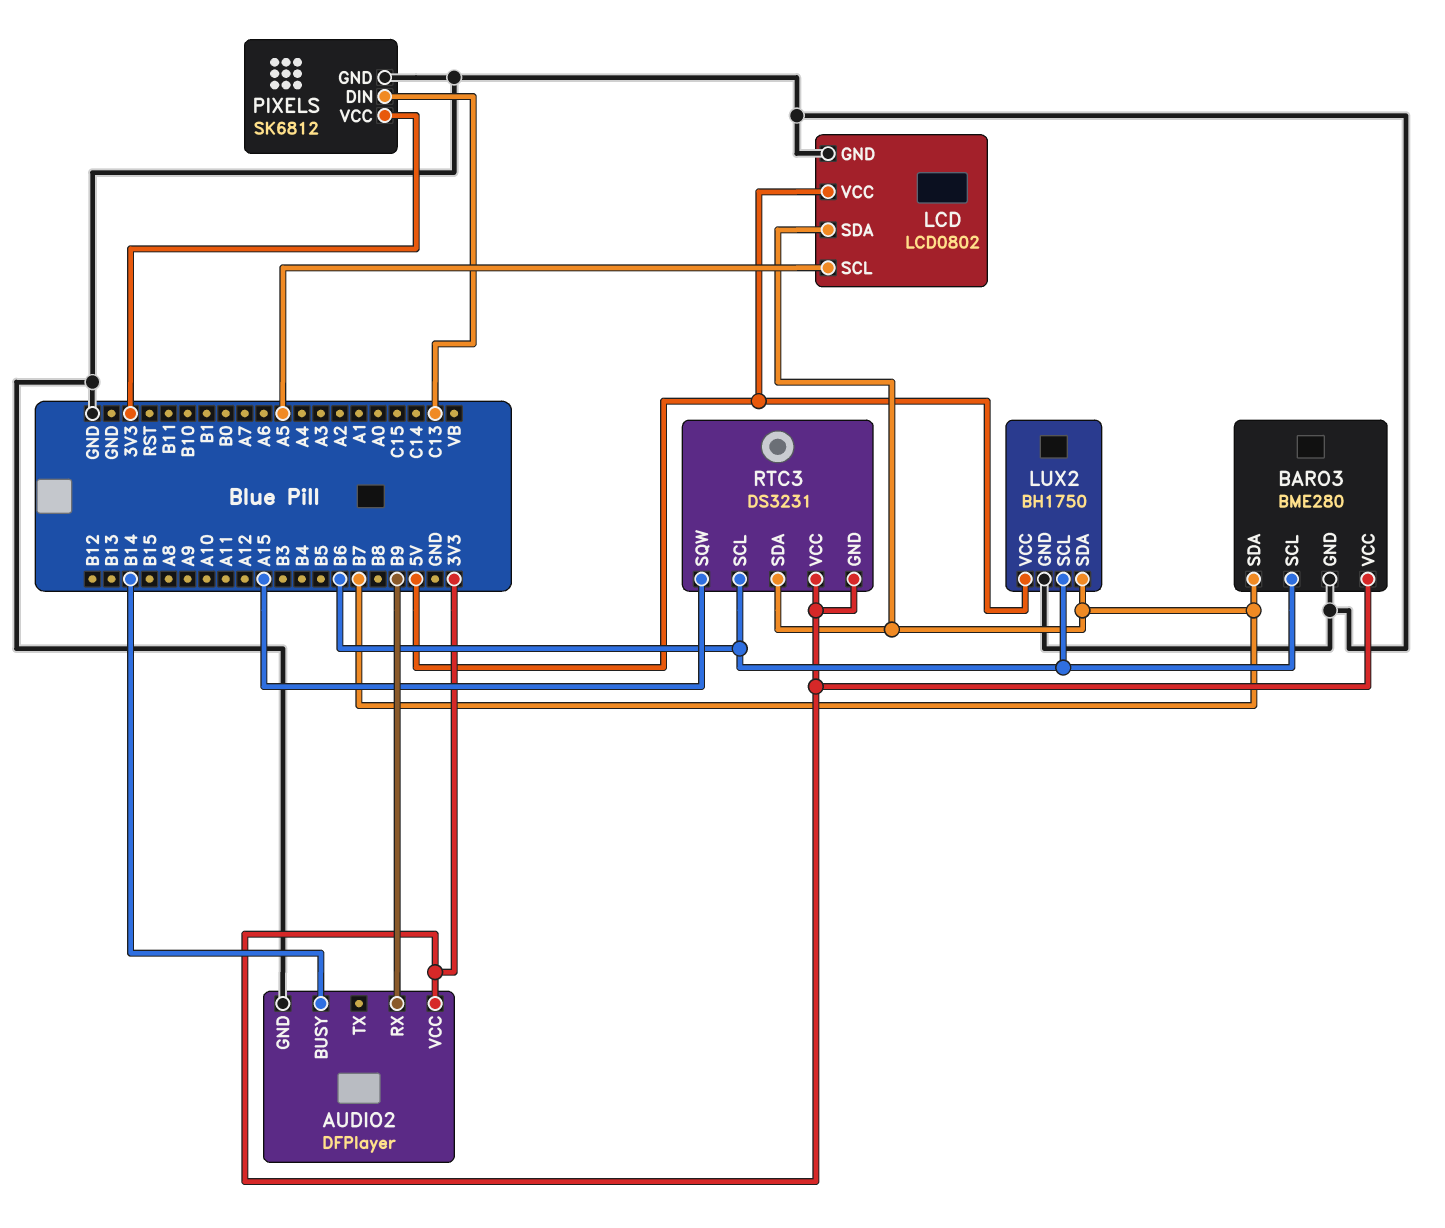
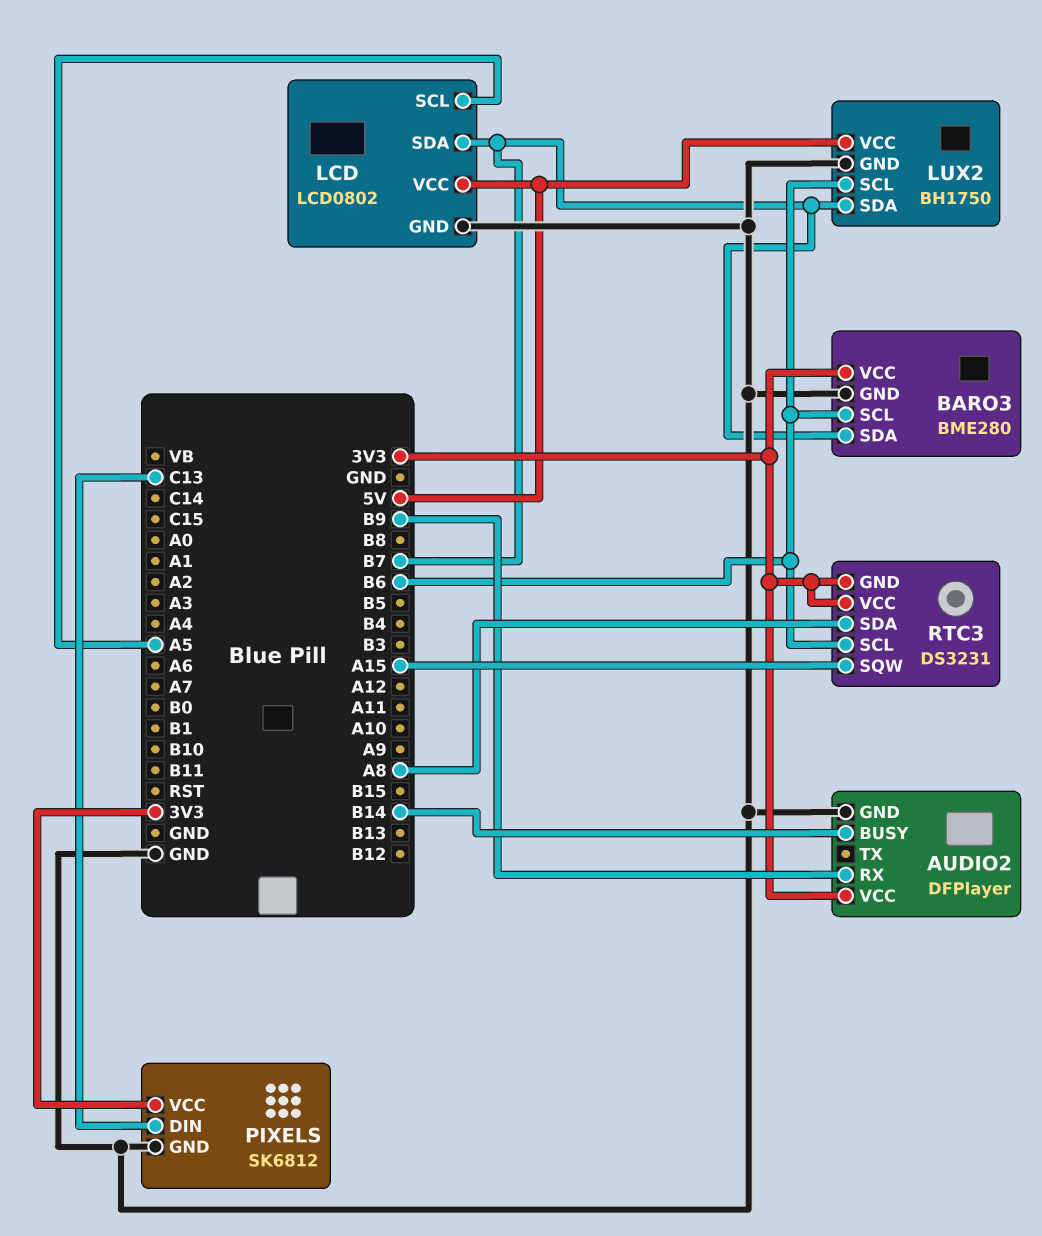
RTC3 pin SDA: B7 -> A8

